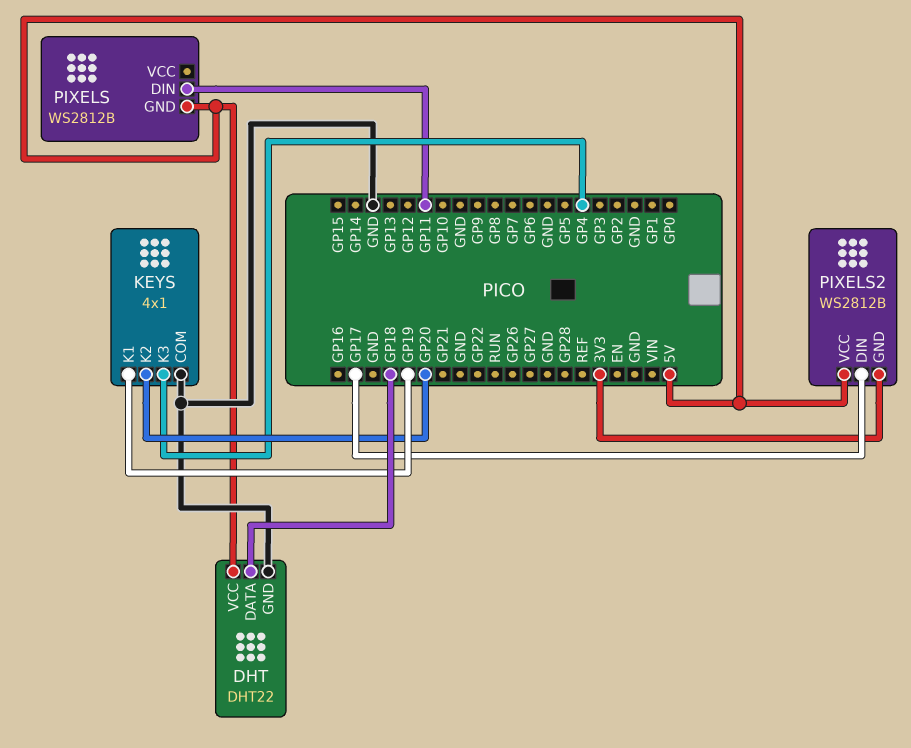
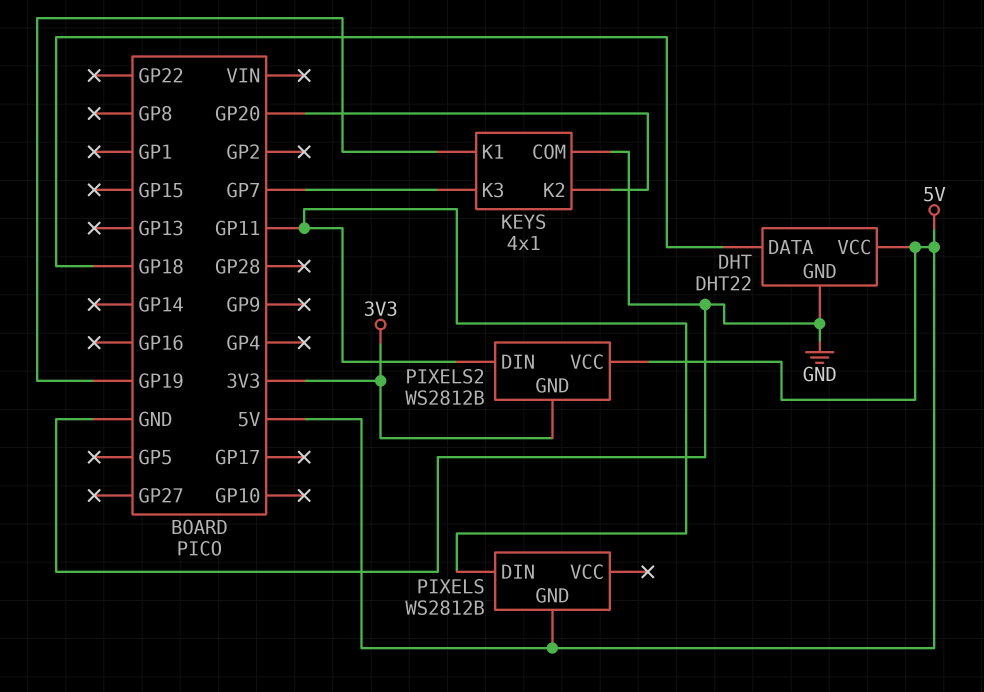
KEYS pin K3: GP4 -> GP7
PIXELS2 pin DIN: GP17 -> GP11

